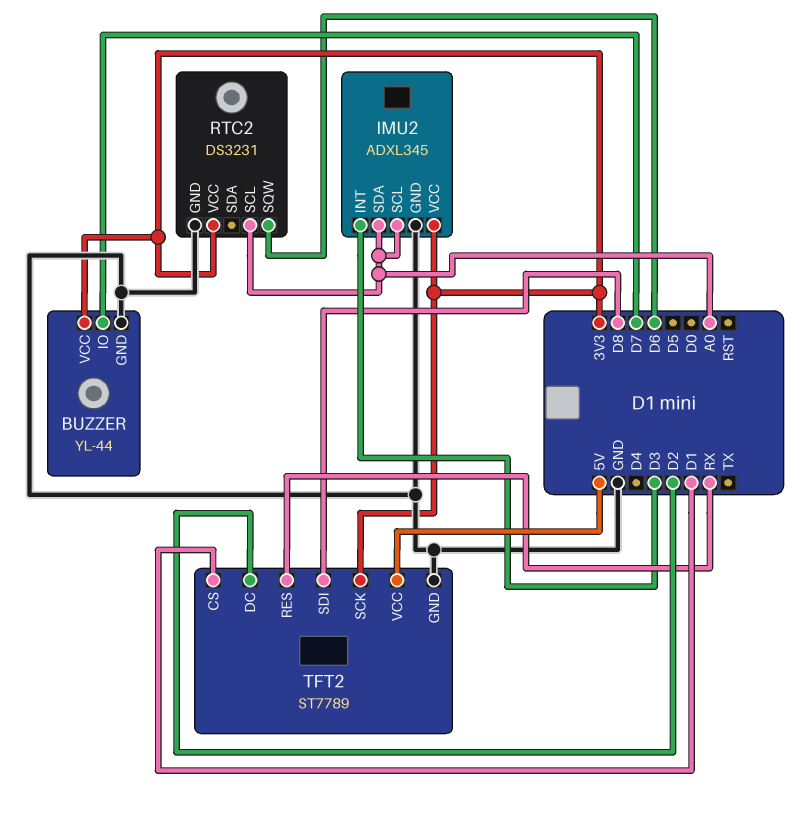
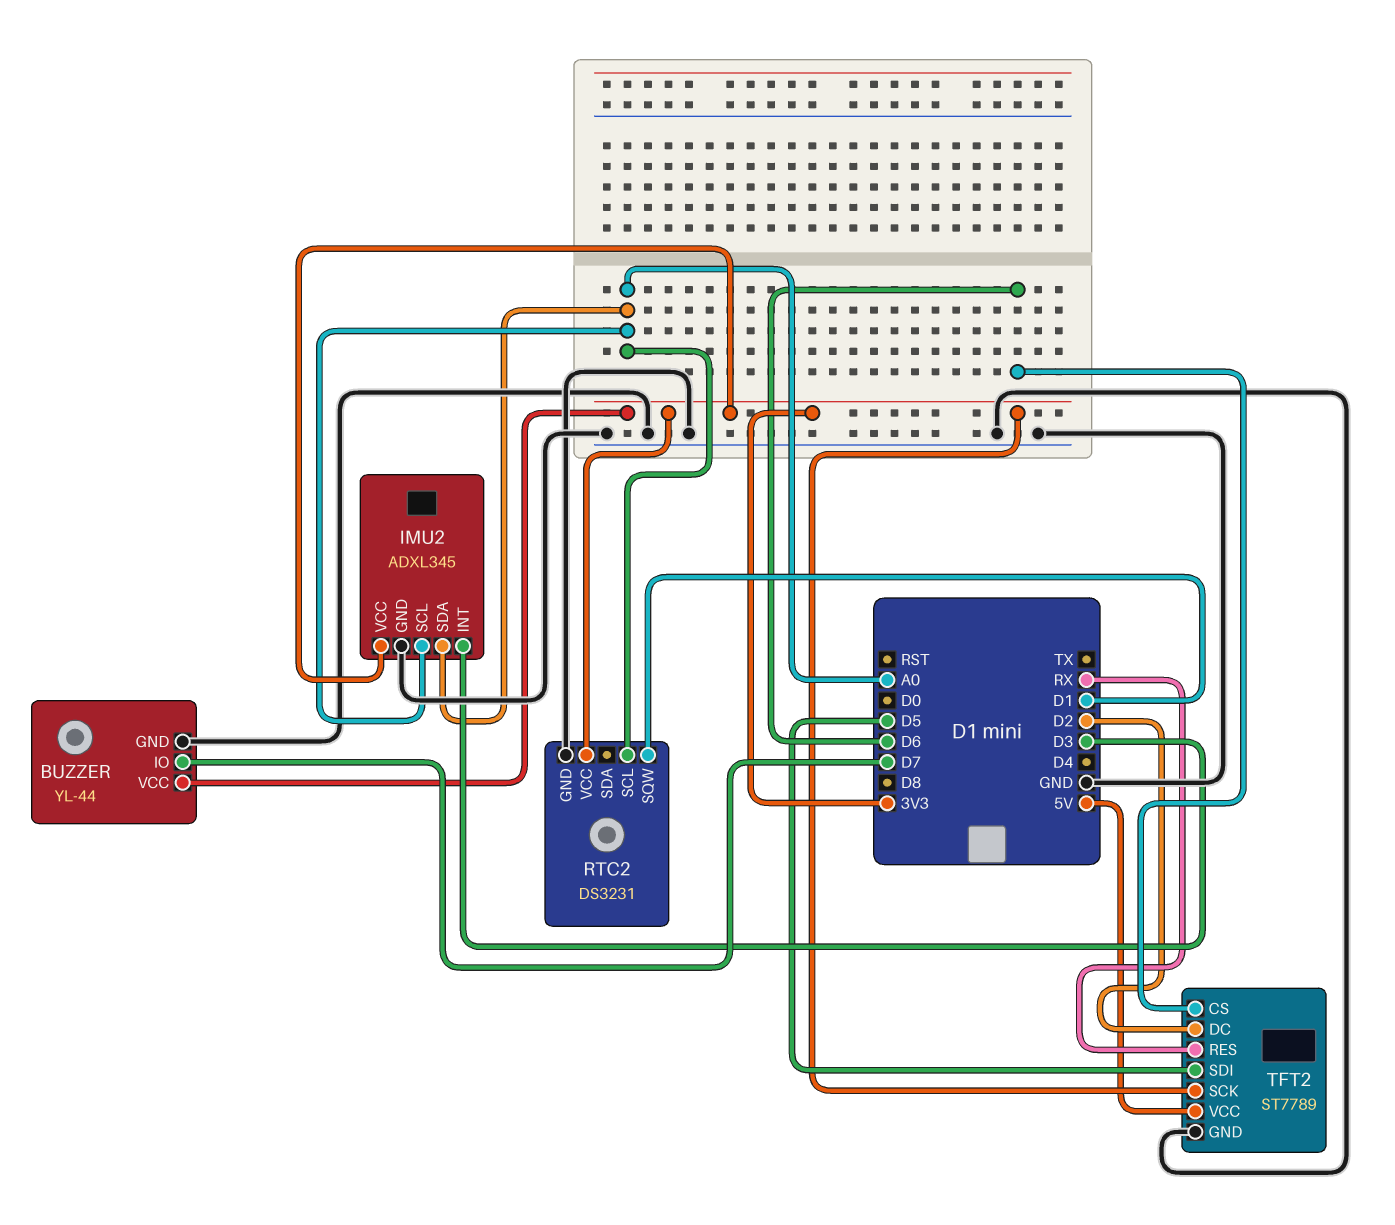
RTC2 pin SQW: D6 -> D1
TFT2 pin CS: D1 -> D6
TFT2 pin SDI: D8 -> D5

